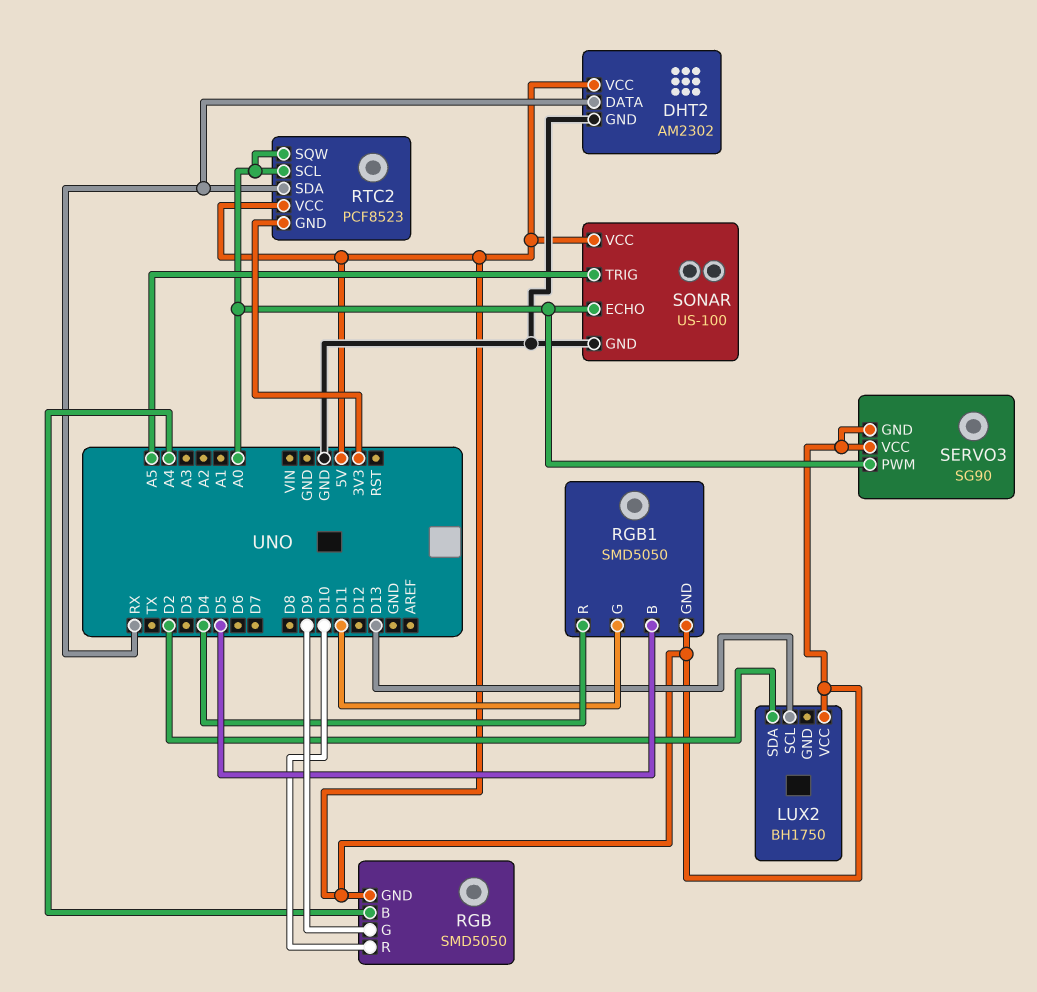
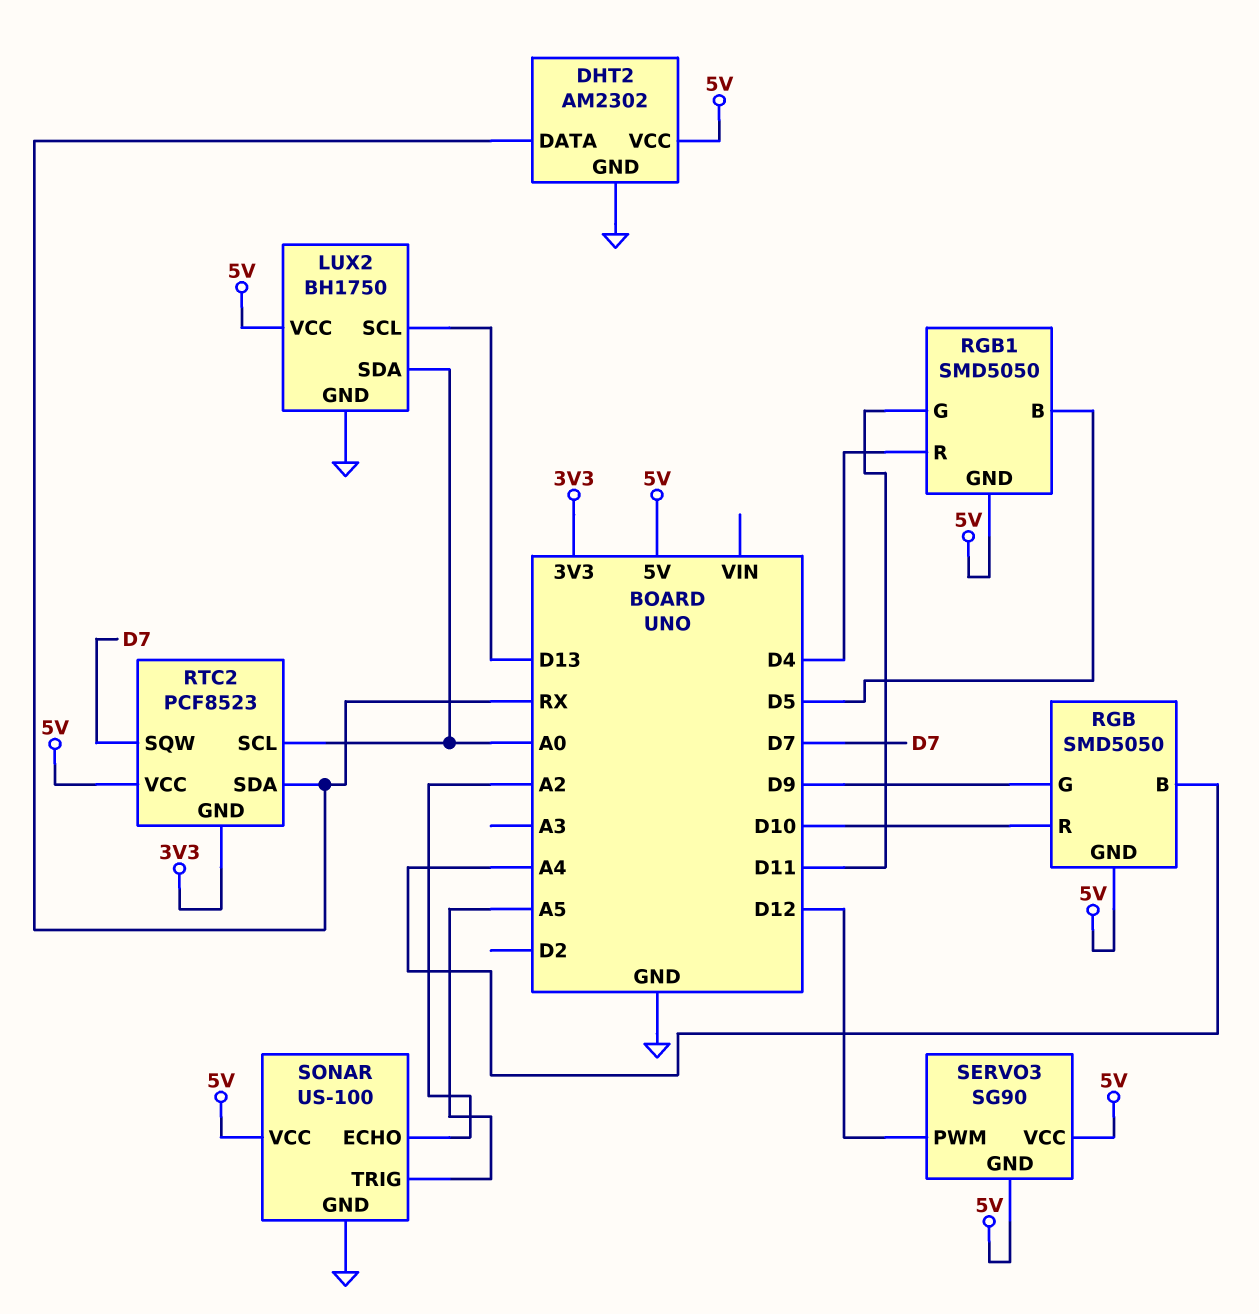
LUX2 pin GND: none -> GND
LUX2 pin SDA: D2 -> A0
RTC2 pin SQW: A0 -> D7
SERVO3 pin PWM: A0 -> D12
SONAR pin ECHO: A0 -> A2

